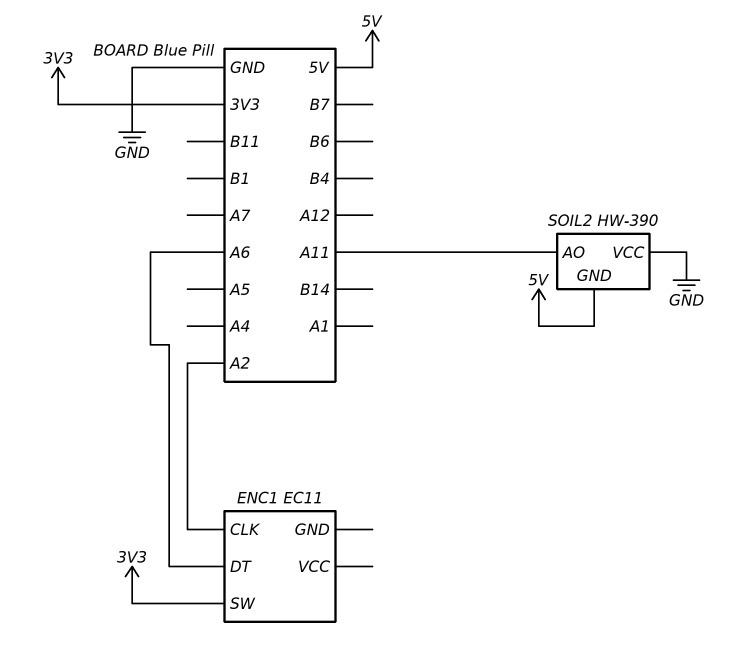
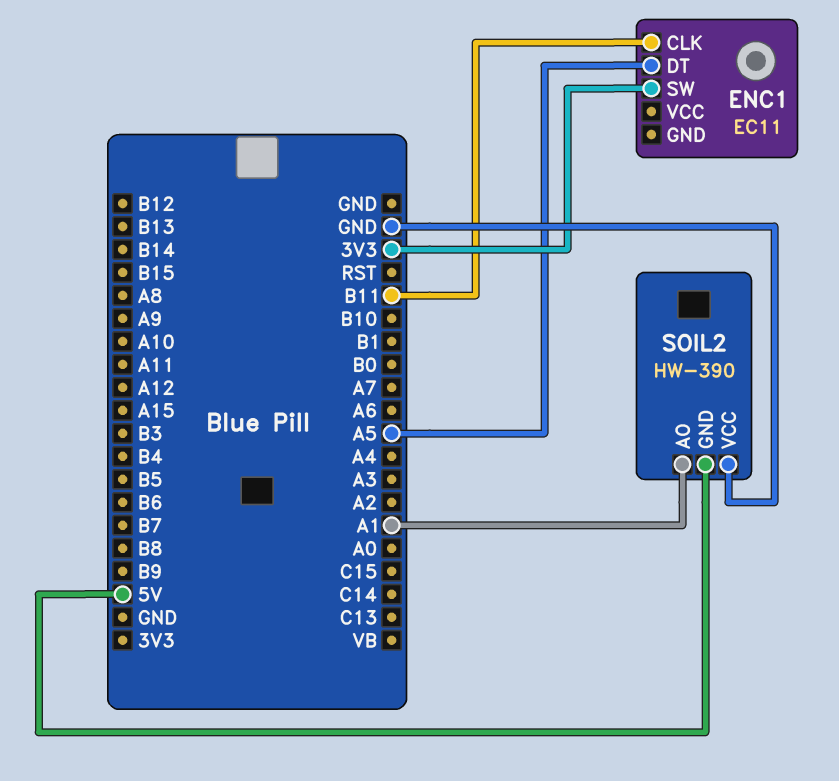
ENC1 pin CLK: A2 -> B11
ENC1 pin DT: A6 -> A5
SOIL2 pin AO: A11 -> A1

